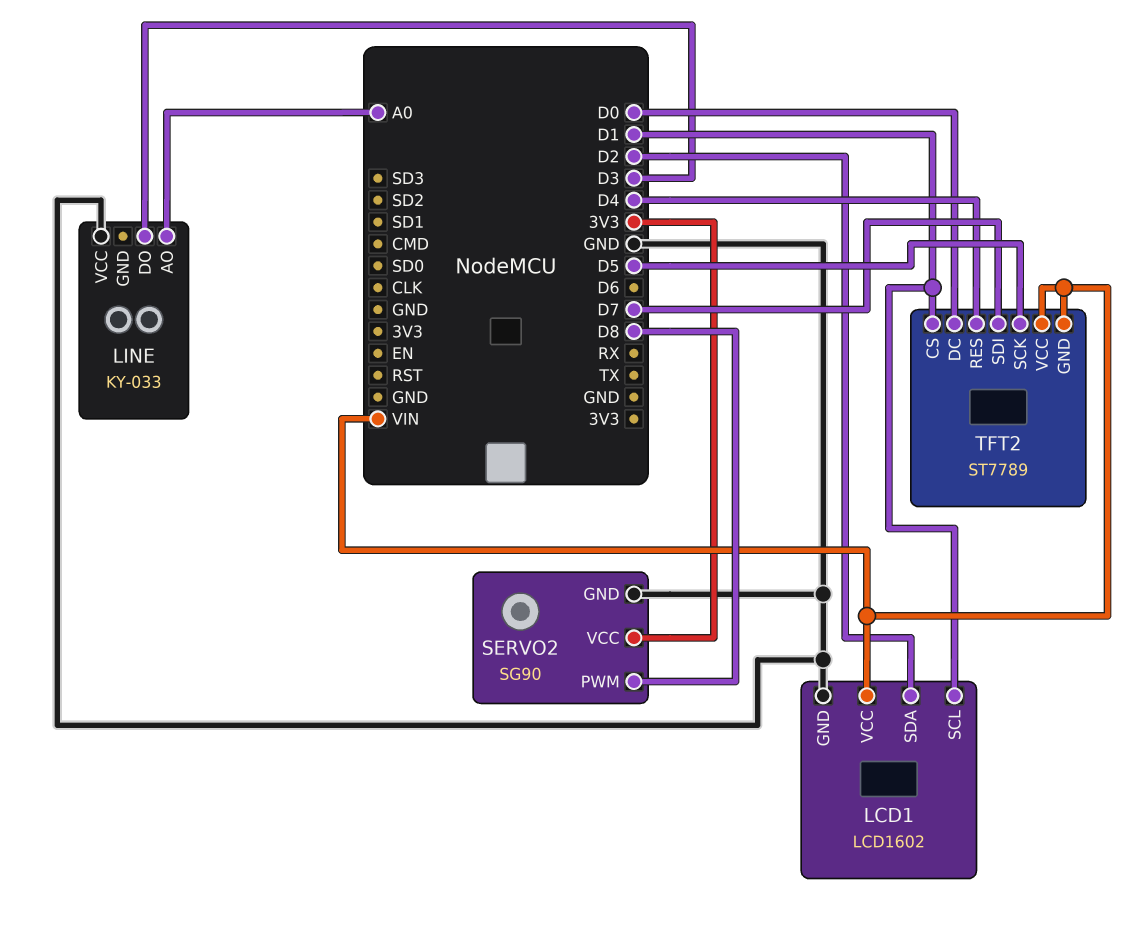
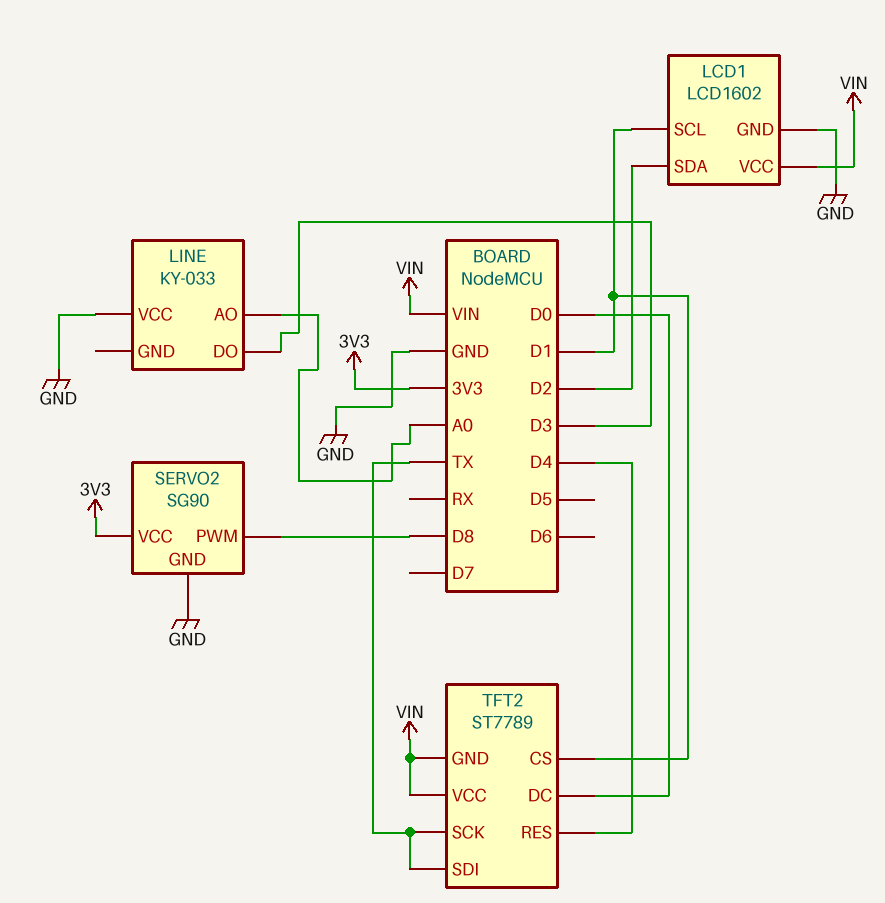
TFT2 pin SCK: D5 -> TX
TFT2 pin SDI: D7 -> TX

